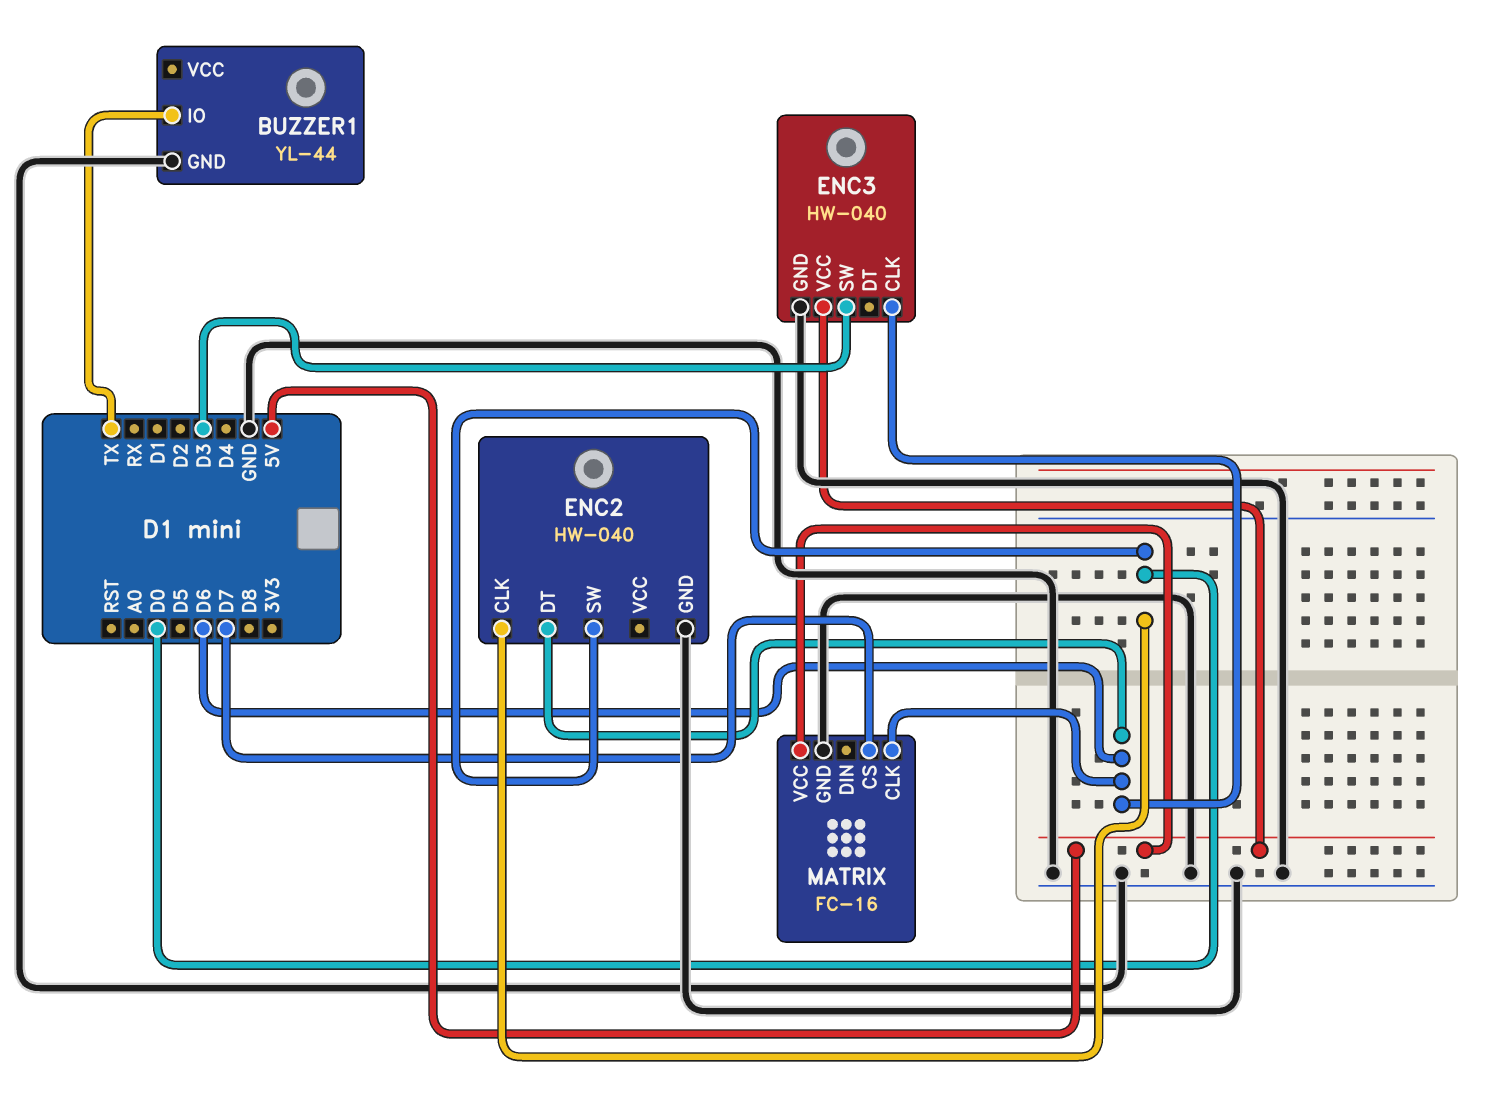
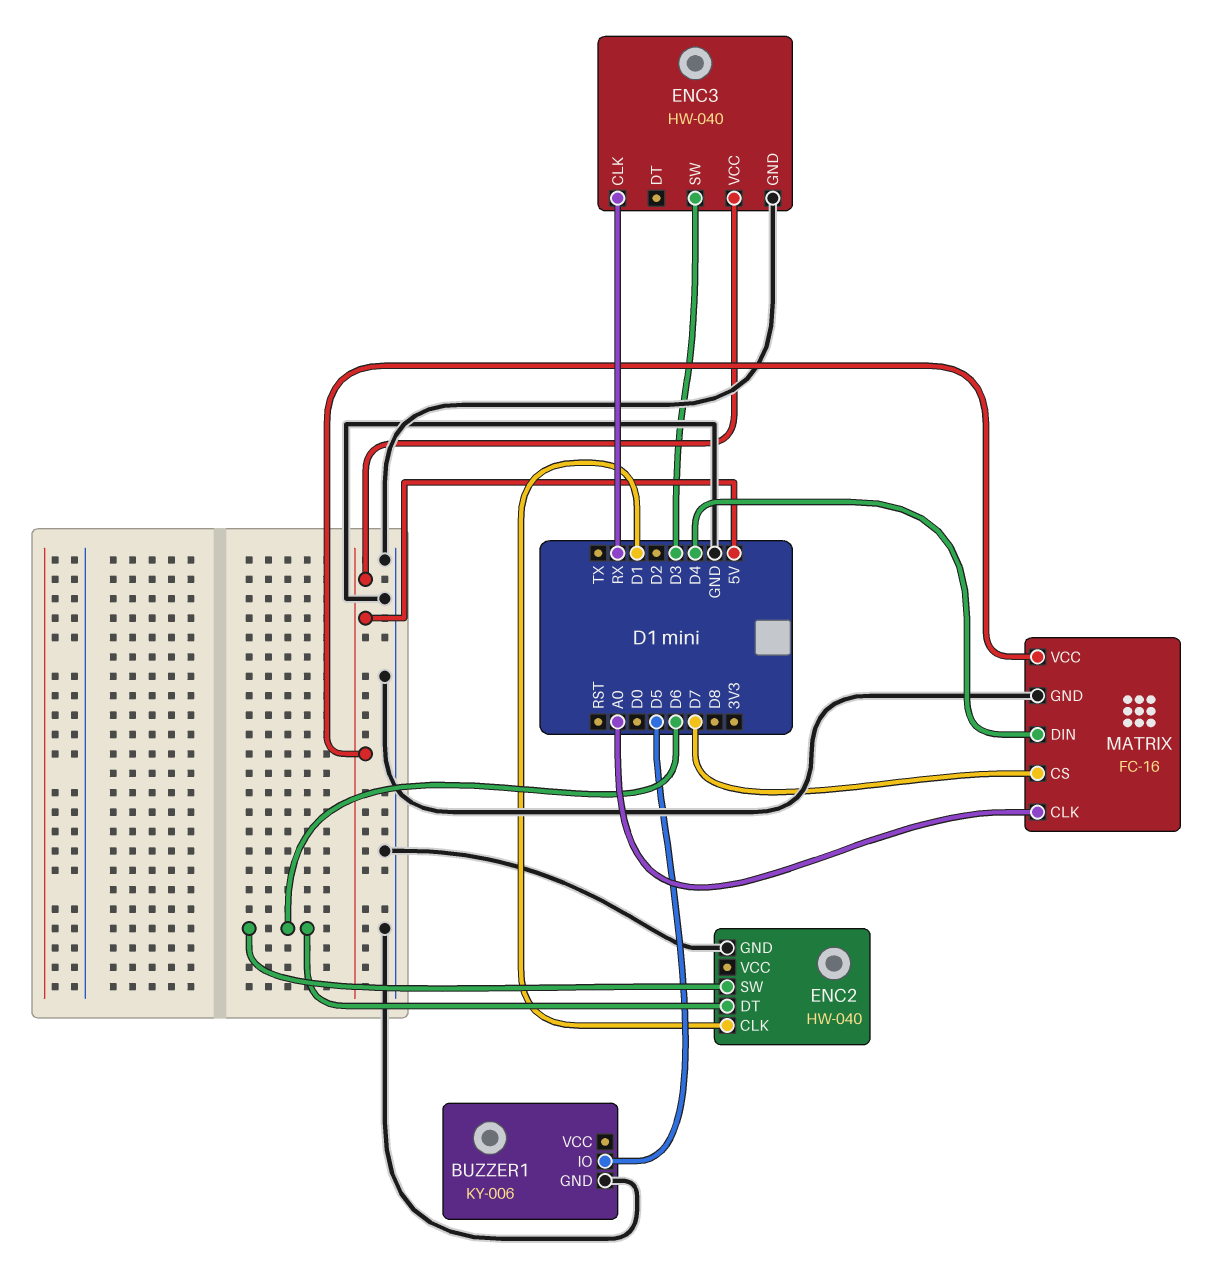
BUZZER1: YL-44 -> KY-006
BUZZER1 pin IO: TX -> D5
ENC2 pin CLK: D0 -> D1
ENC2 pin SW: D0 -> D6
ENC3 pin CLK: D6 -> RX
MATRIX pin CLK: D6 -> A0
MATRIX pin DIN: none -> D4

